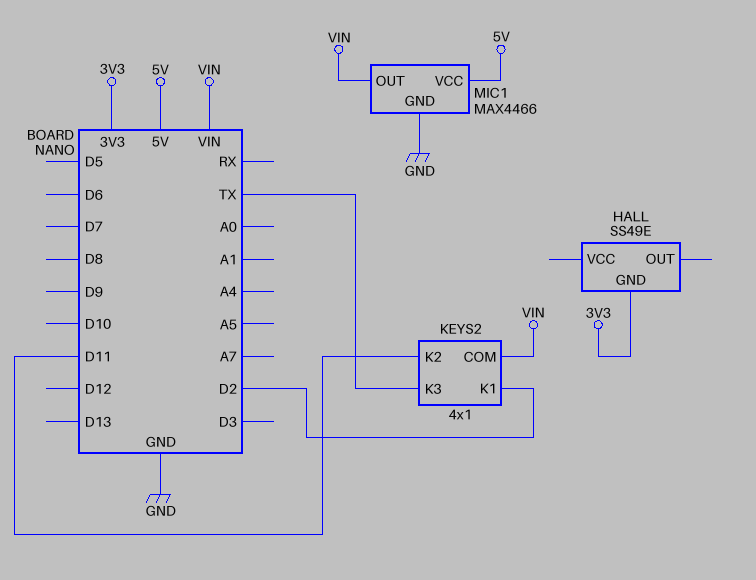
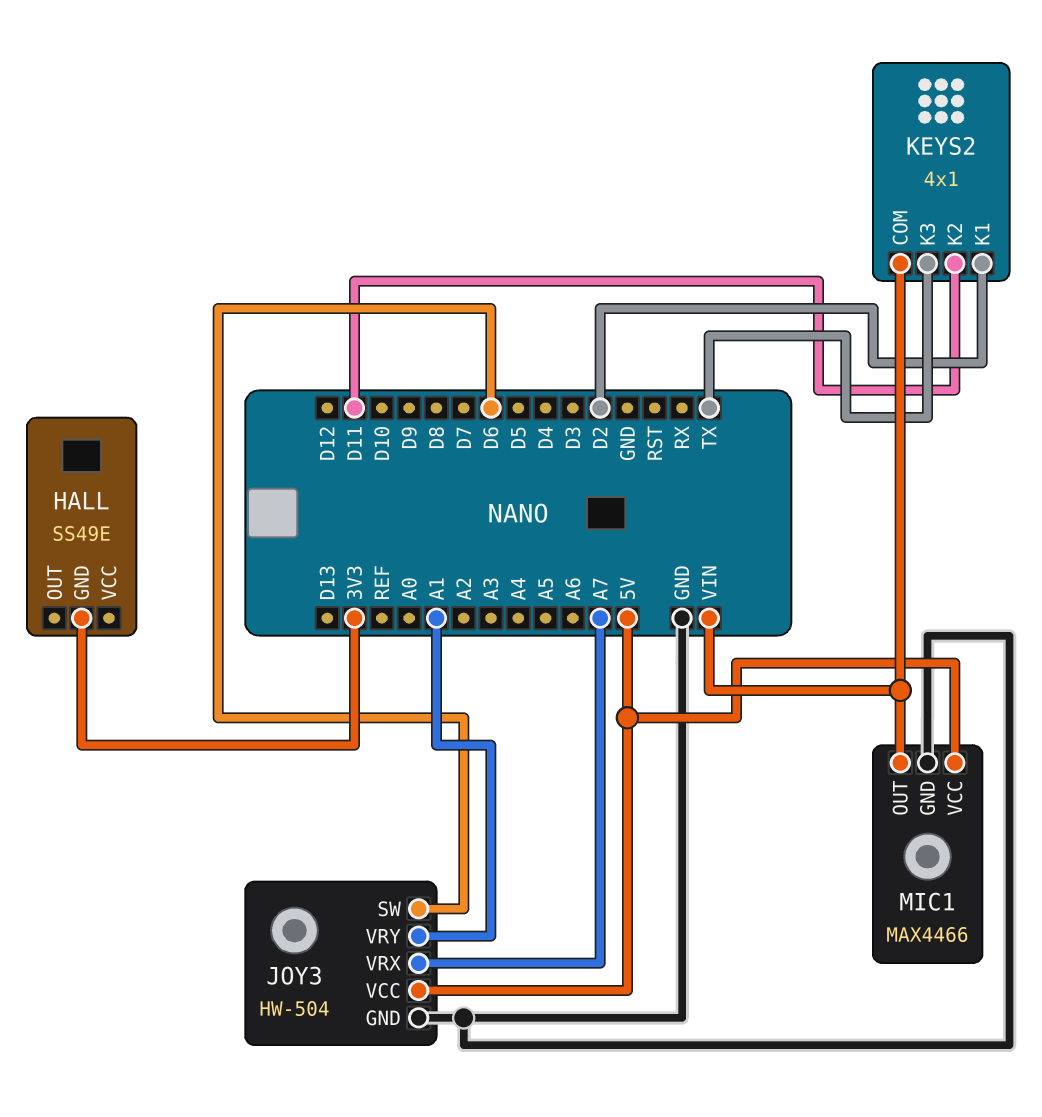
JOY3: none -> HW-504
JOY3 pin GND: none -> GND
JOY3 pin SW: none -> D6
JOY3 pin VCC: none -> 5V
JOY3 pin VRX: none -> A7
JOY3 pin VRY: none -> A1

